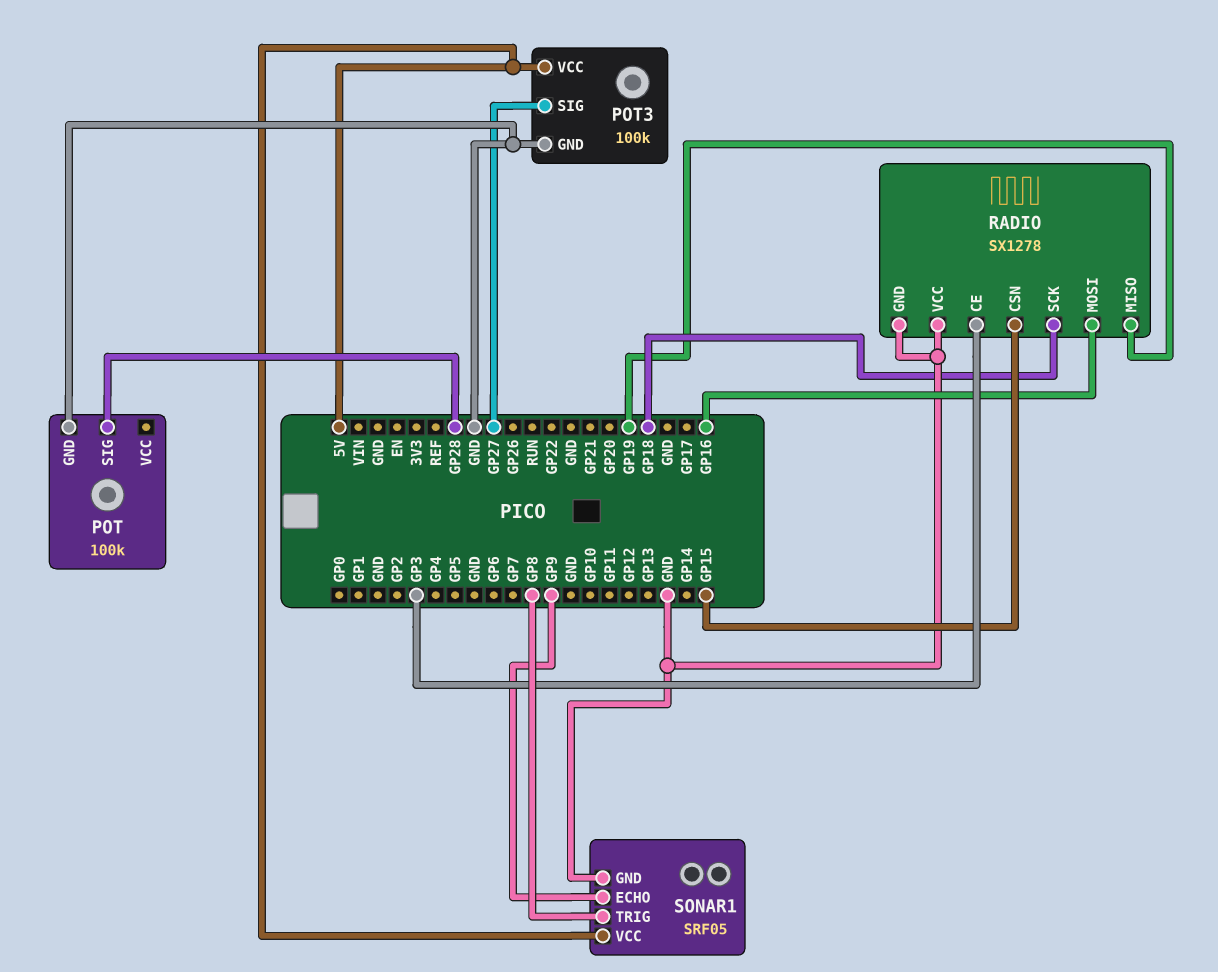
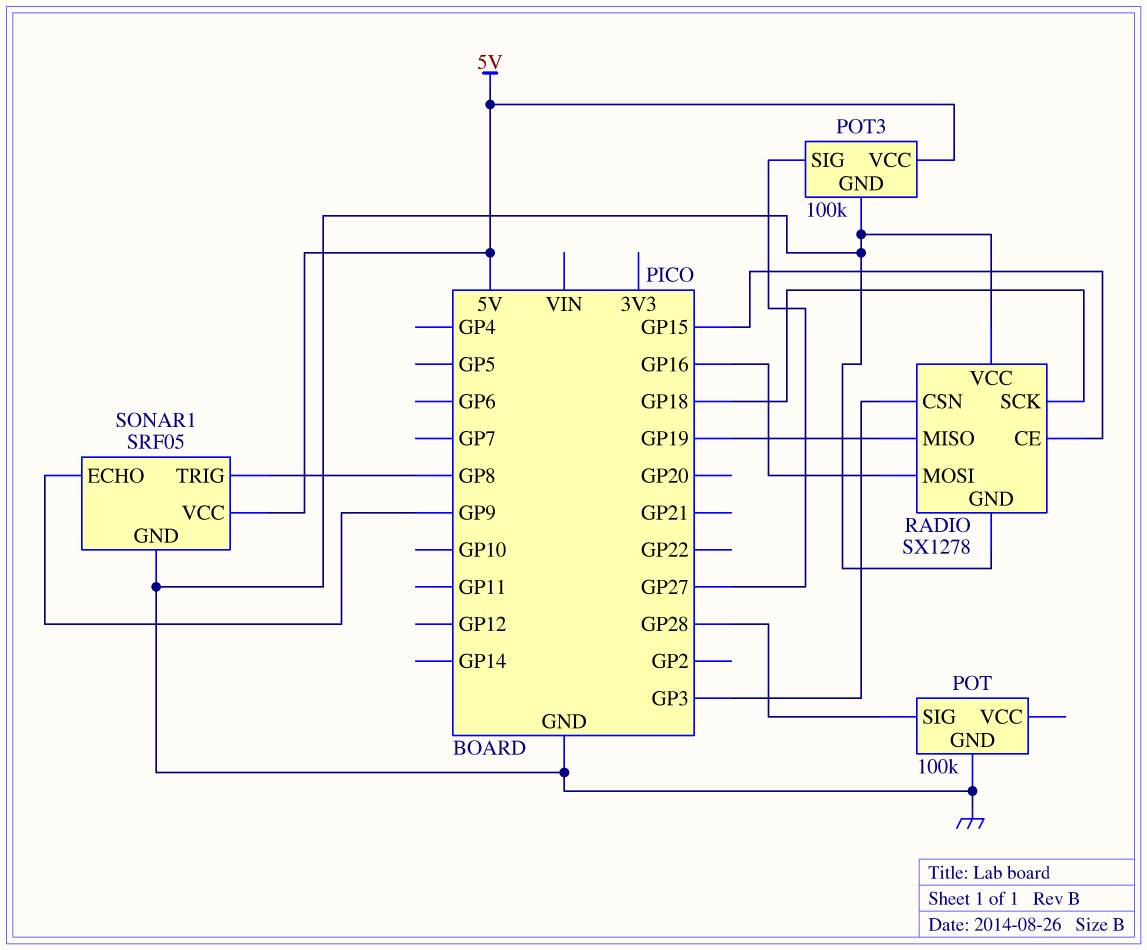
RADIO pin CE: GP3 -> GP15
RADIO pin CSN: GP15 -> GP3

